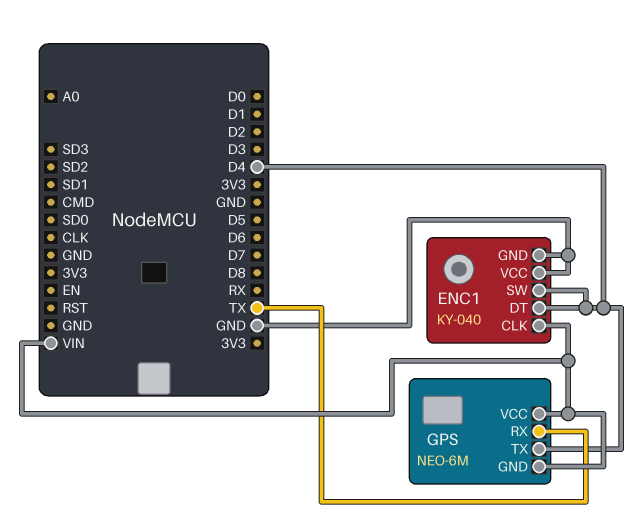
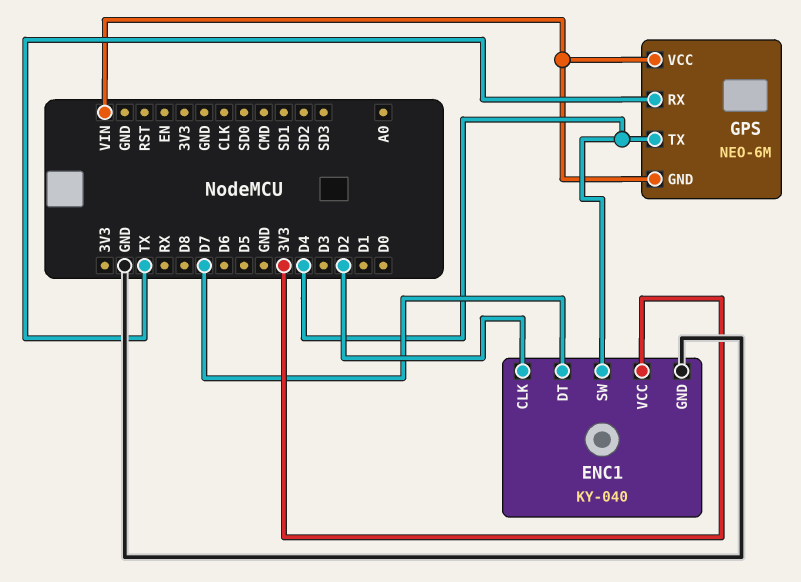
ENC1 pin CLK: VIN -> D2
ENC1 pin DT: D4 -> D7
ENC1 pin VCC: GND -> 3V3

